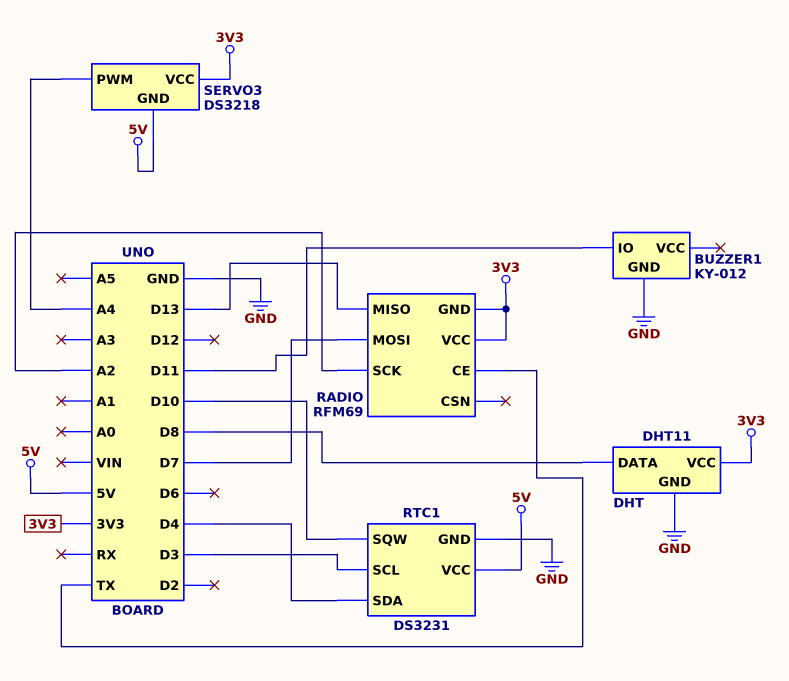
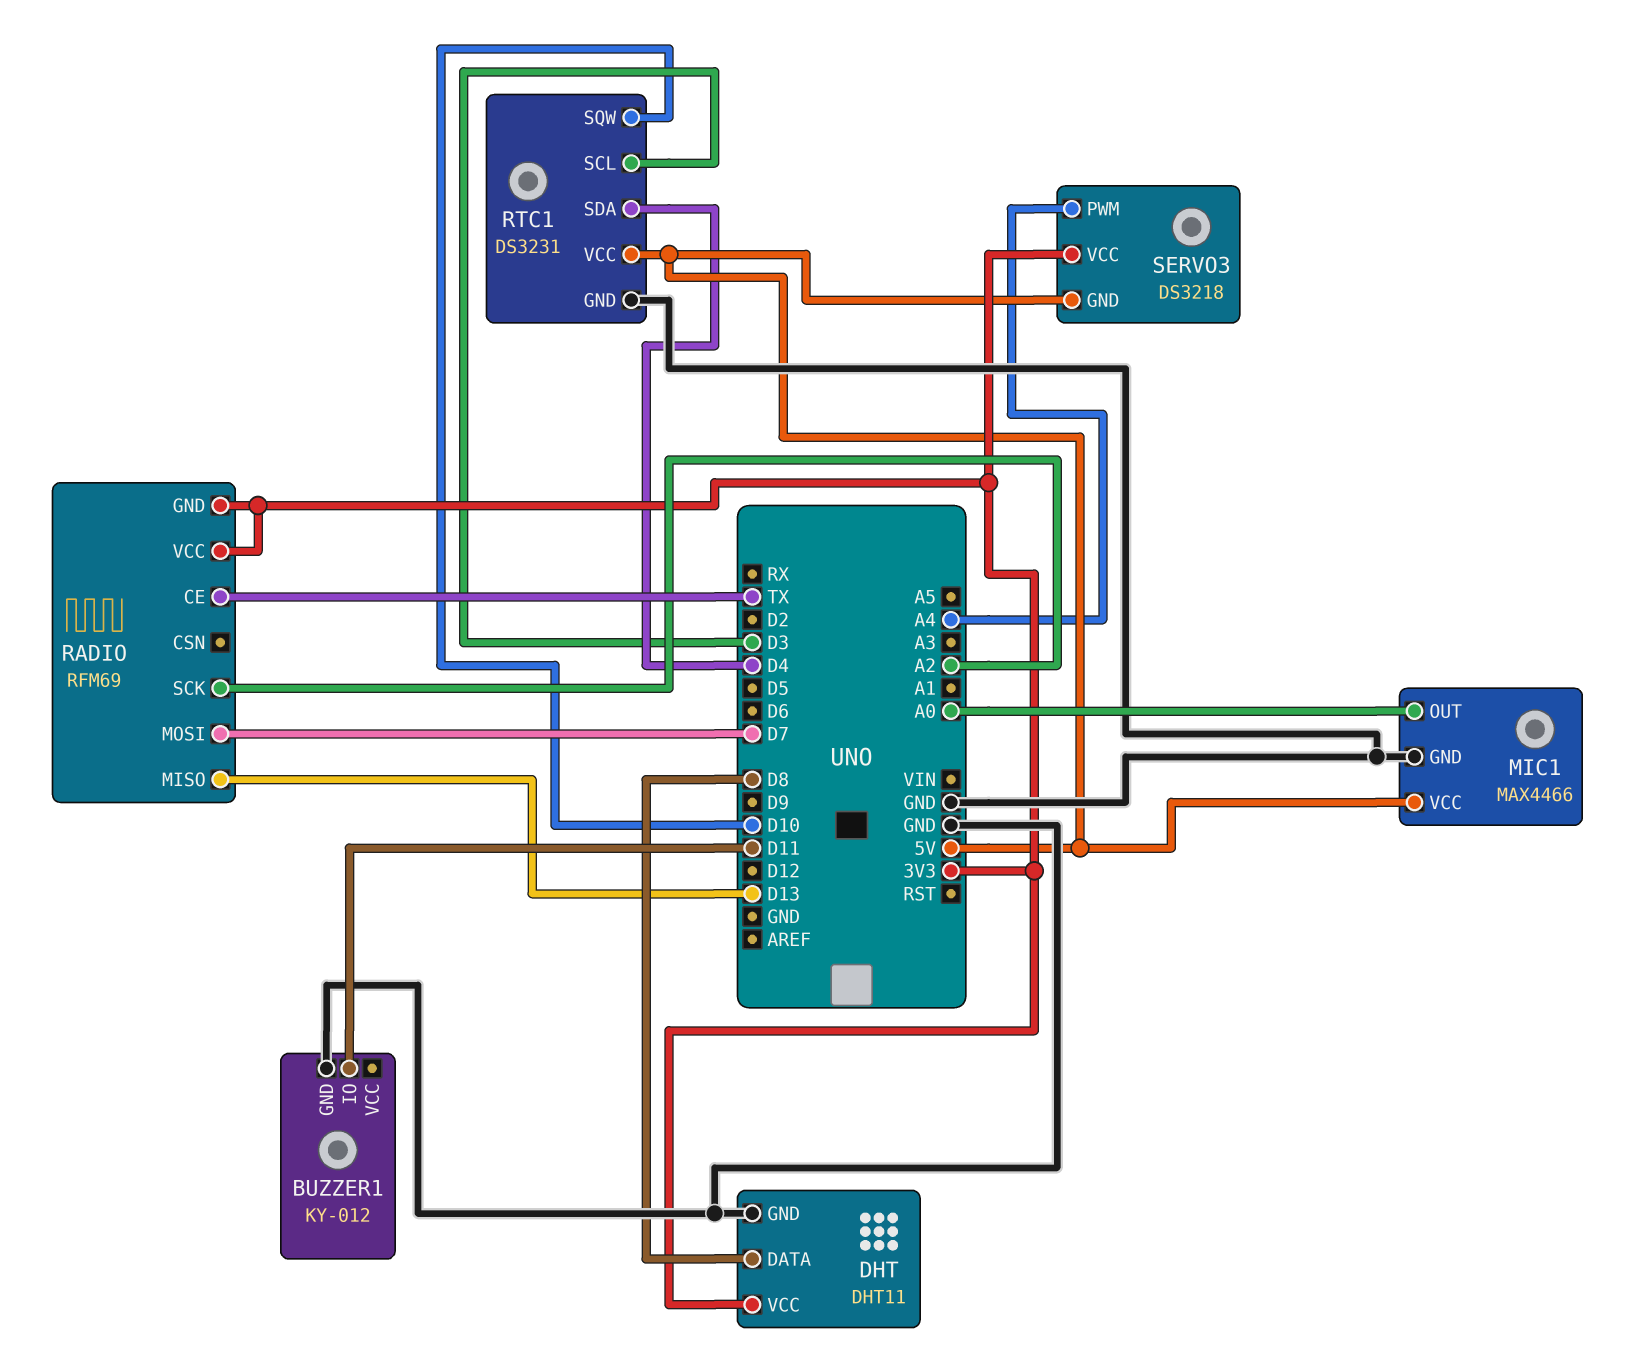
MIC1: none -> MAX4466
MIC1 pin GND: none -> GND
MIC1 pin OUT: none -> A0
MIC1 pin VCC: none -> 5V

